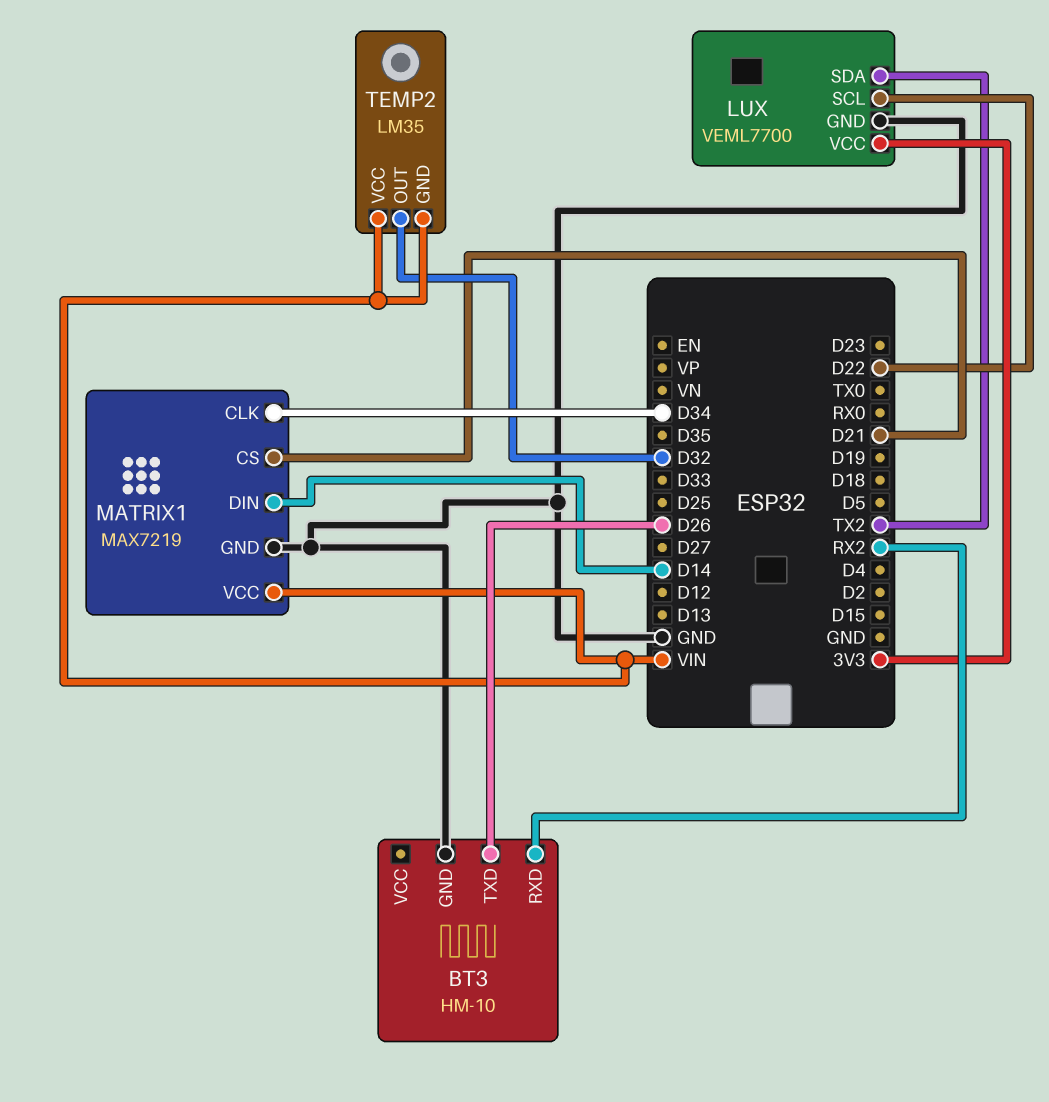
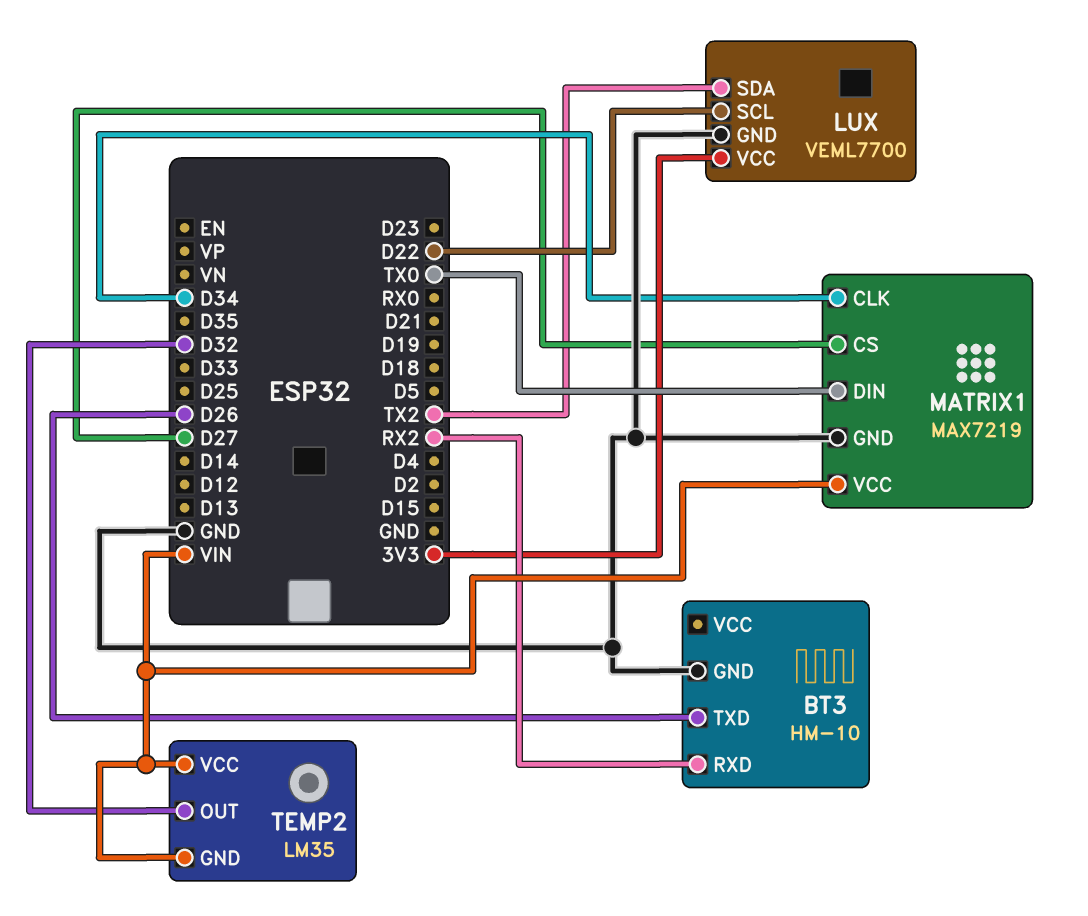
MATRIX1 pin CS: D21 -> D27
MATRIX1 pin DIN: D14 -> TX0

